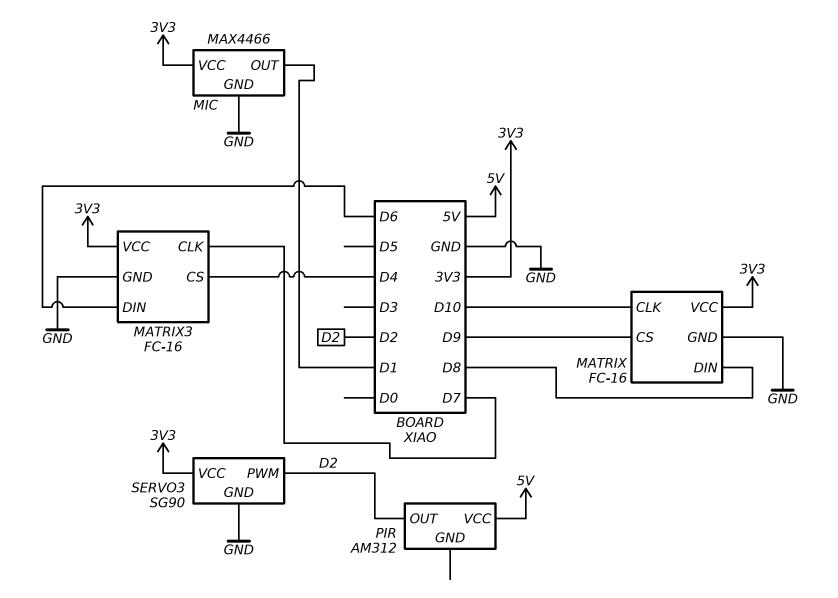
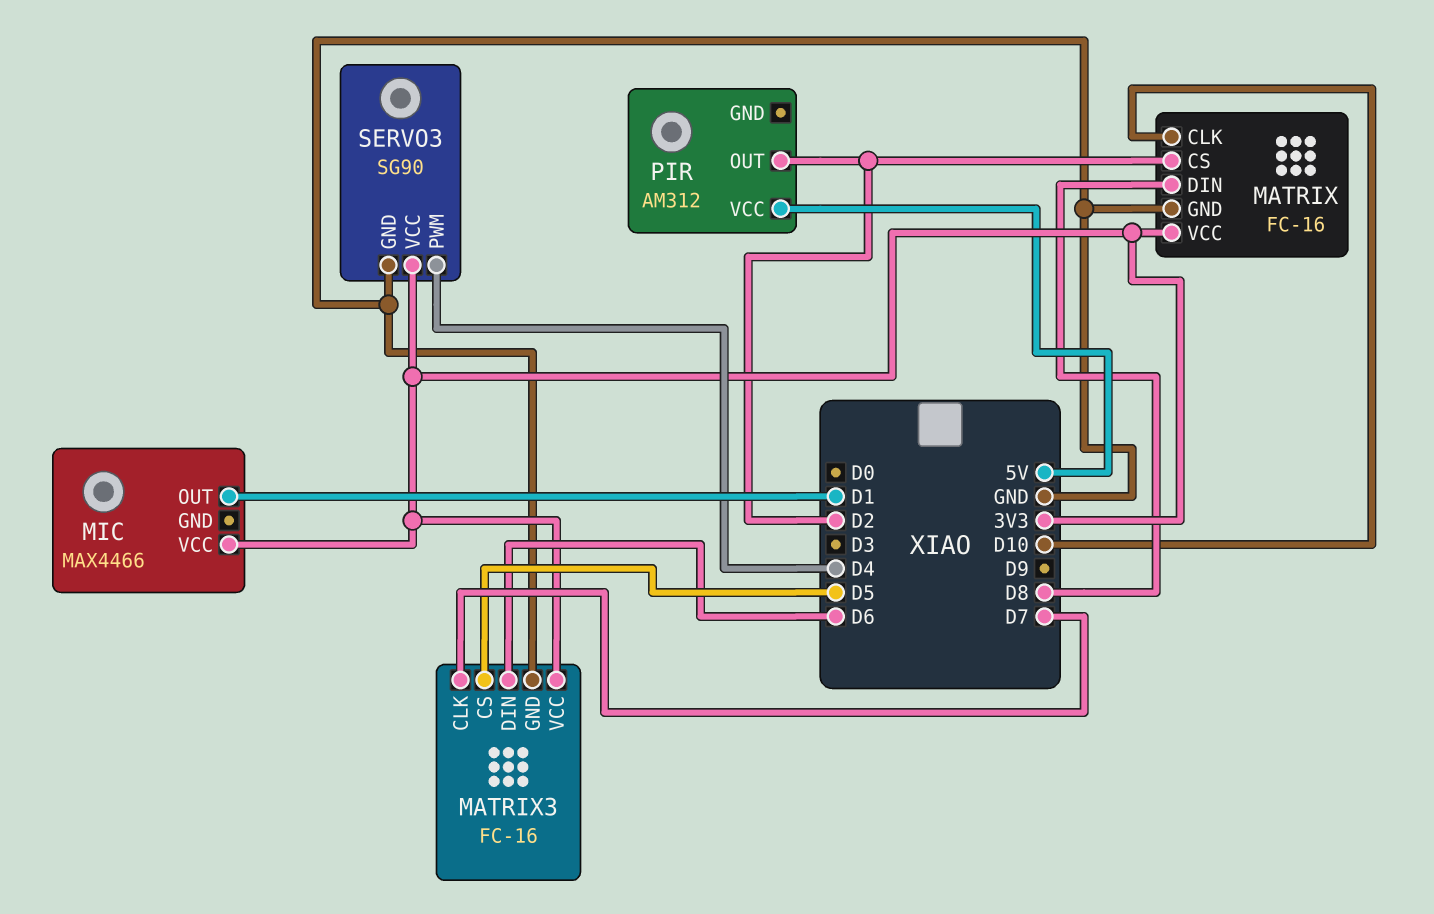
MATRIX pin CS: D9 -> D2
MATRIX3 pin CS: D4 -> D5
MIC pin GND: GND -> none
SERVO3 pin PWM: D2 -> D4

